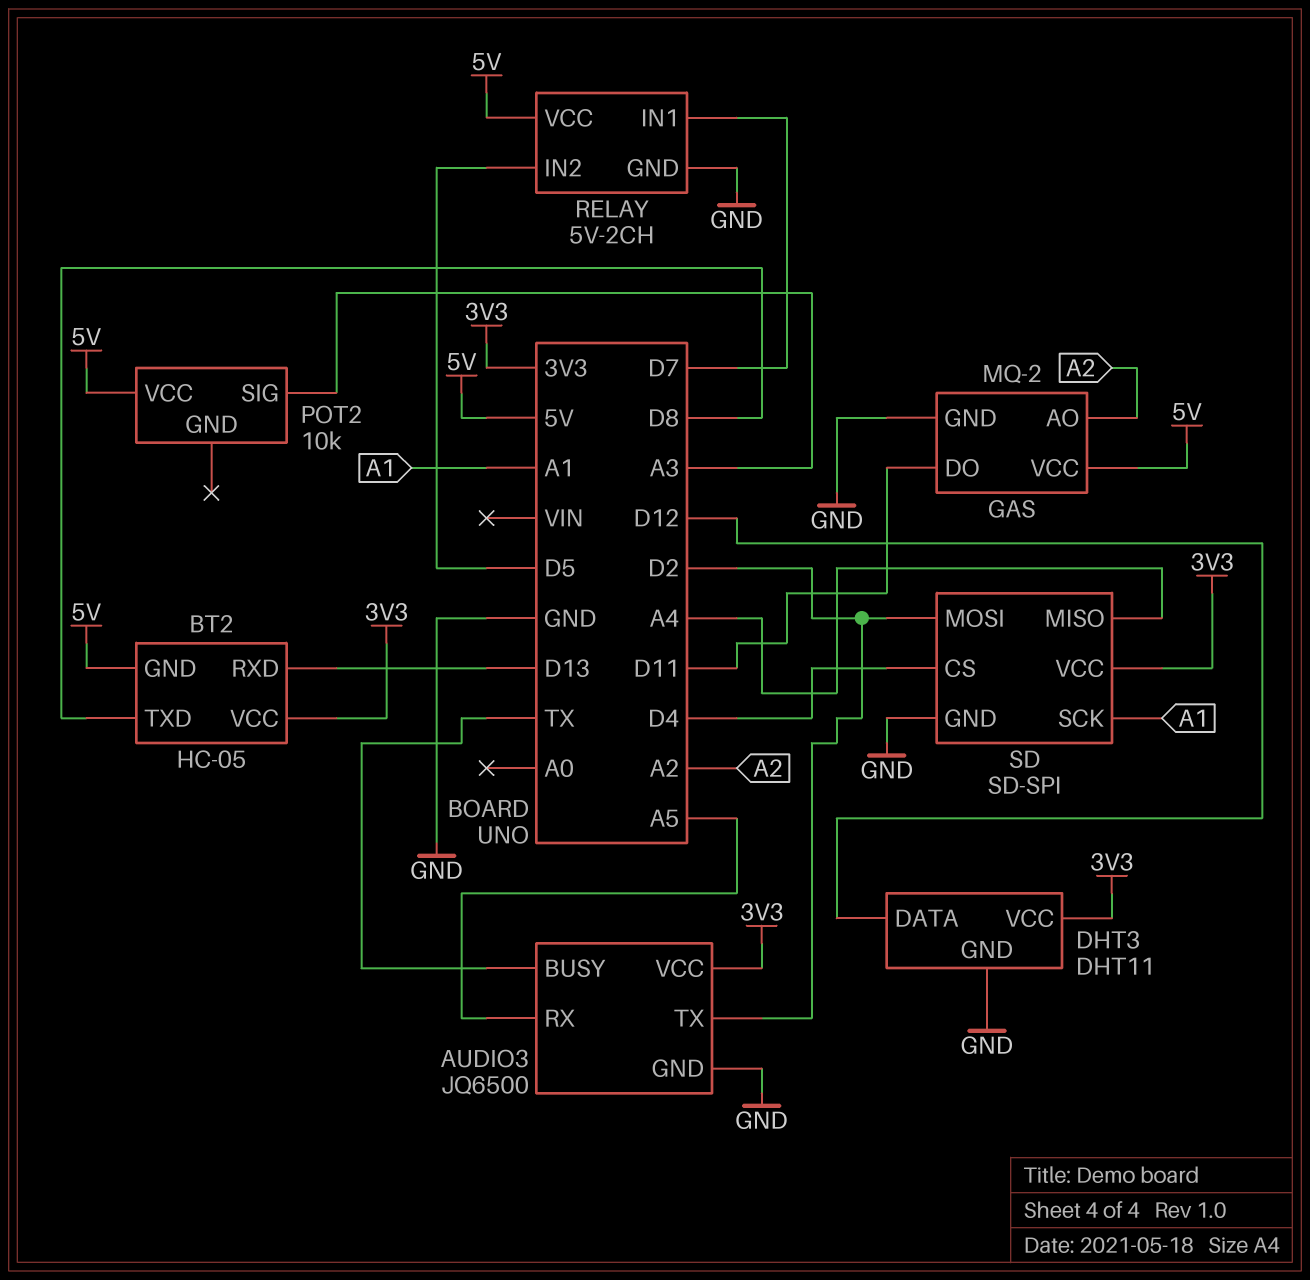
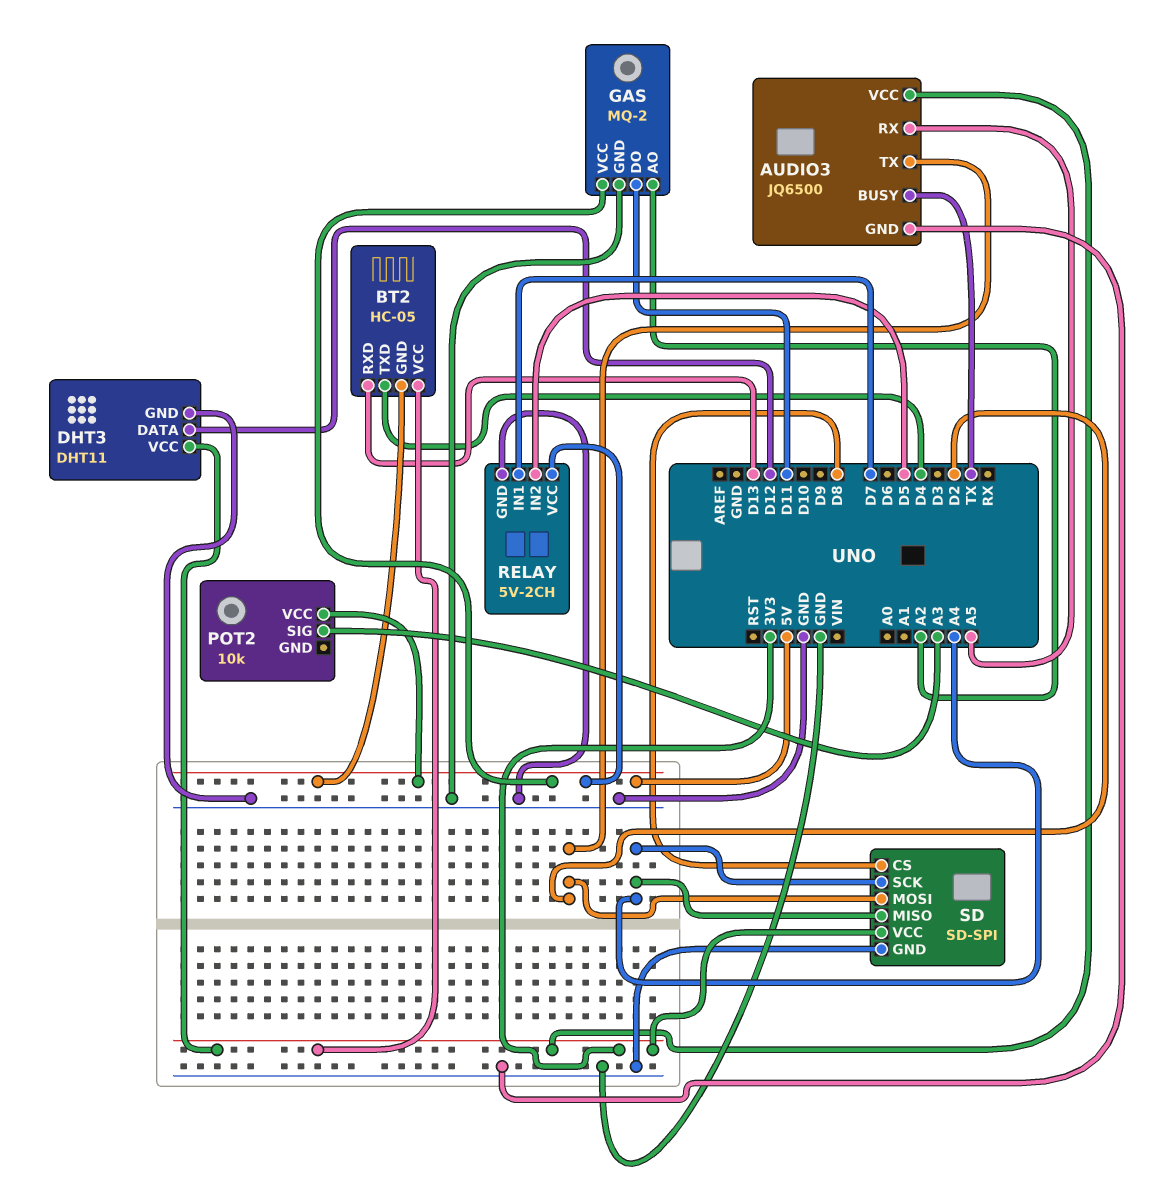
BT2 pin TXD: D8 -> D4
SD pin CS: D4 -> D8
SD pin SCK: A1 -> A4

